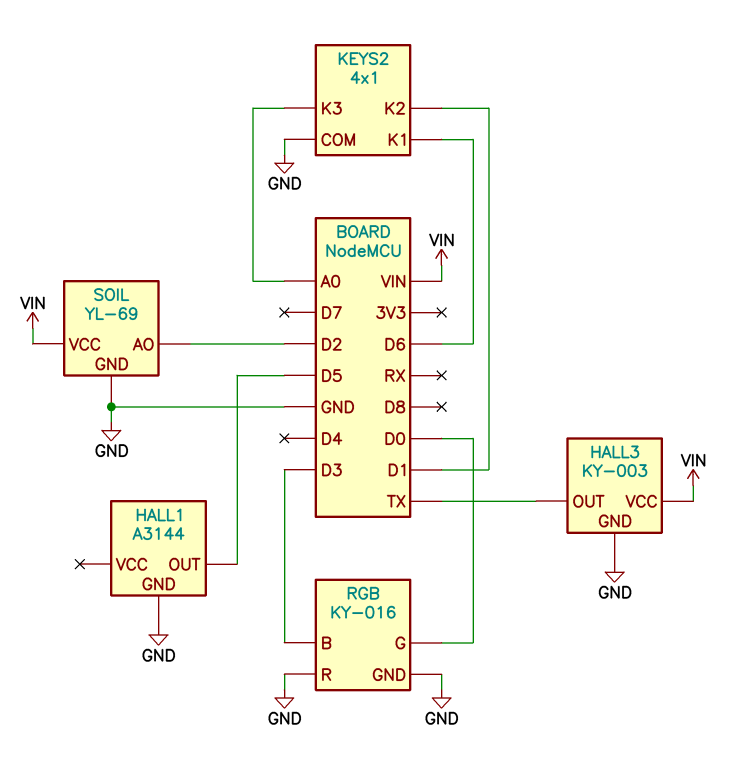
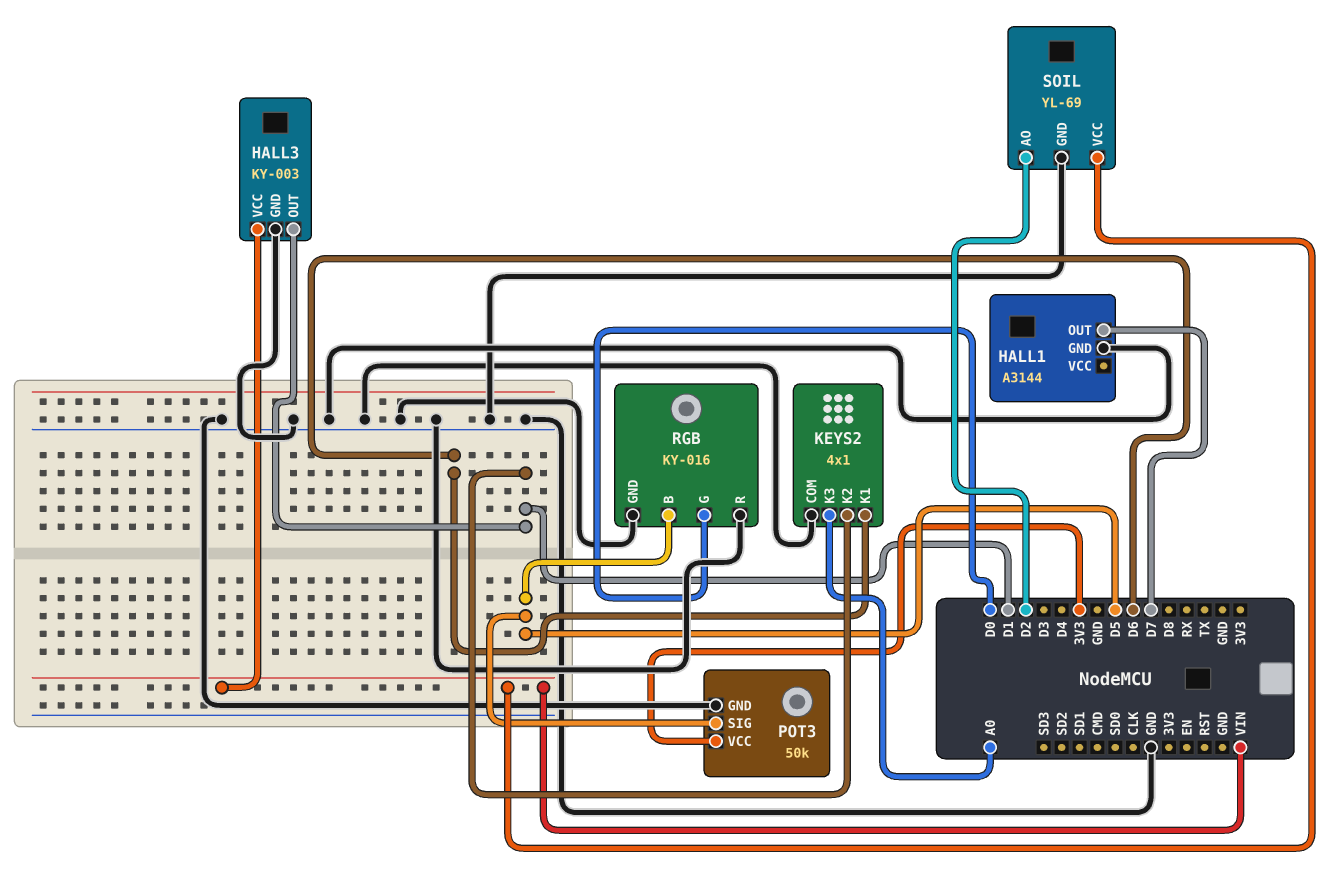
HALL1 pin OUT: D5 -> D7
HALL3 pin OUT: TX -> D1
POT3: none -> 50k
POT3 pin GND: none -> GND
POT3 pin SIG: none -> D5
POT3 pin VCC: none -> 3V3
RGB pin B: D3 -> D5

